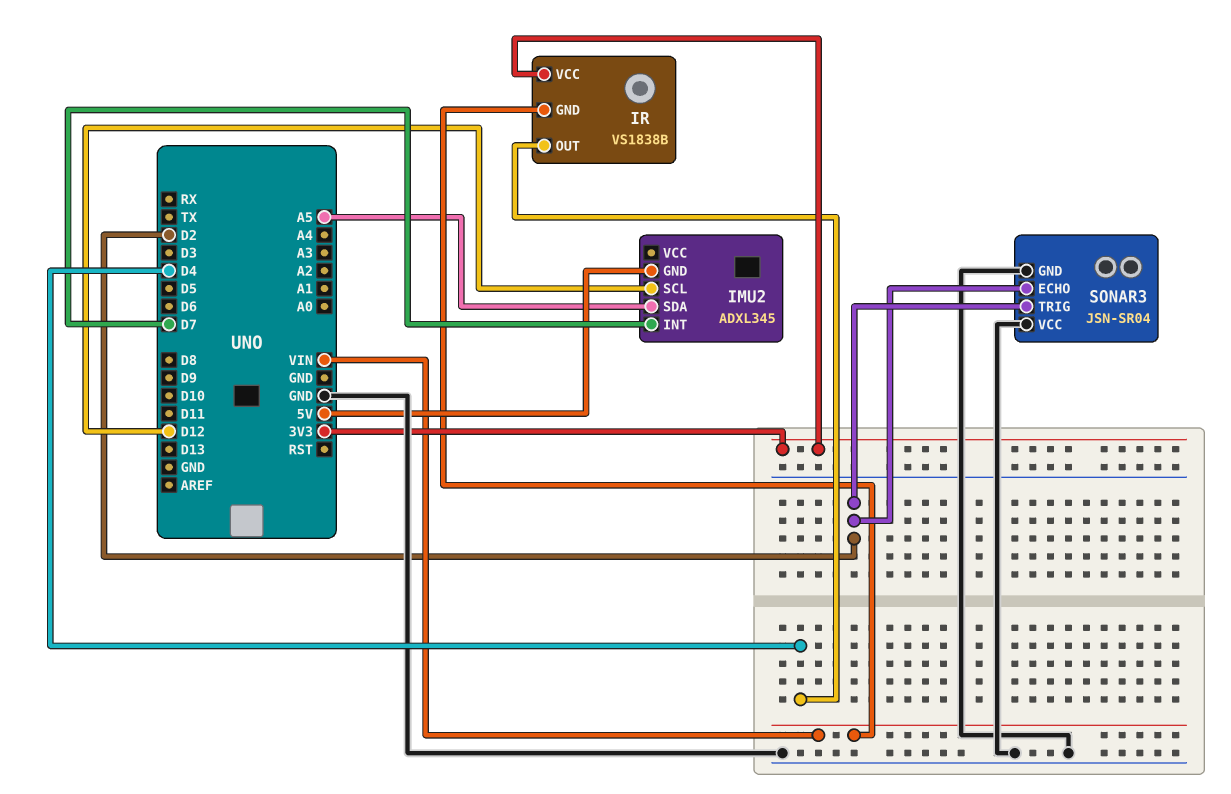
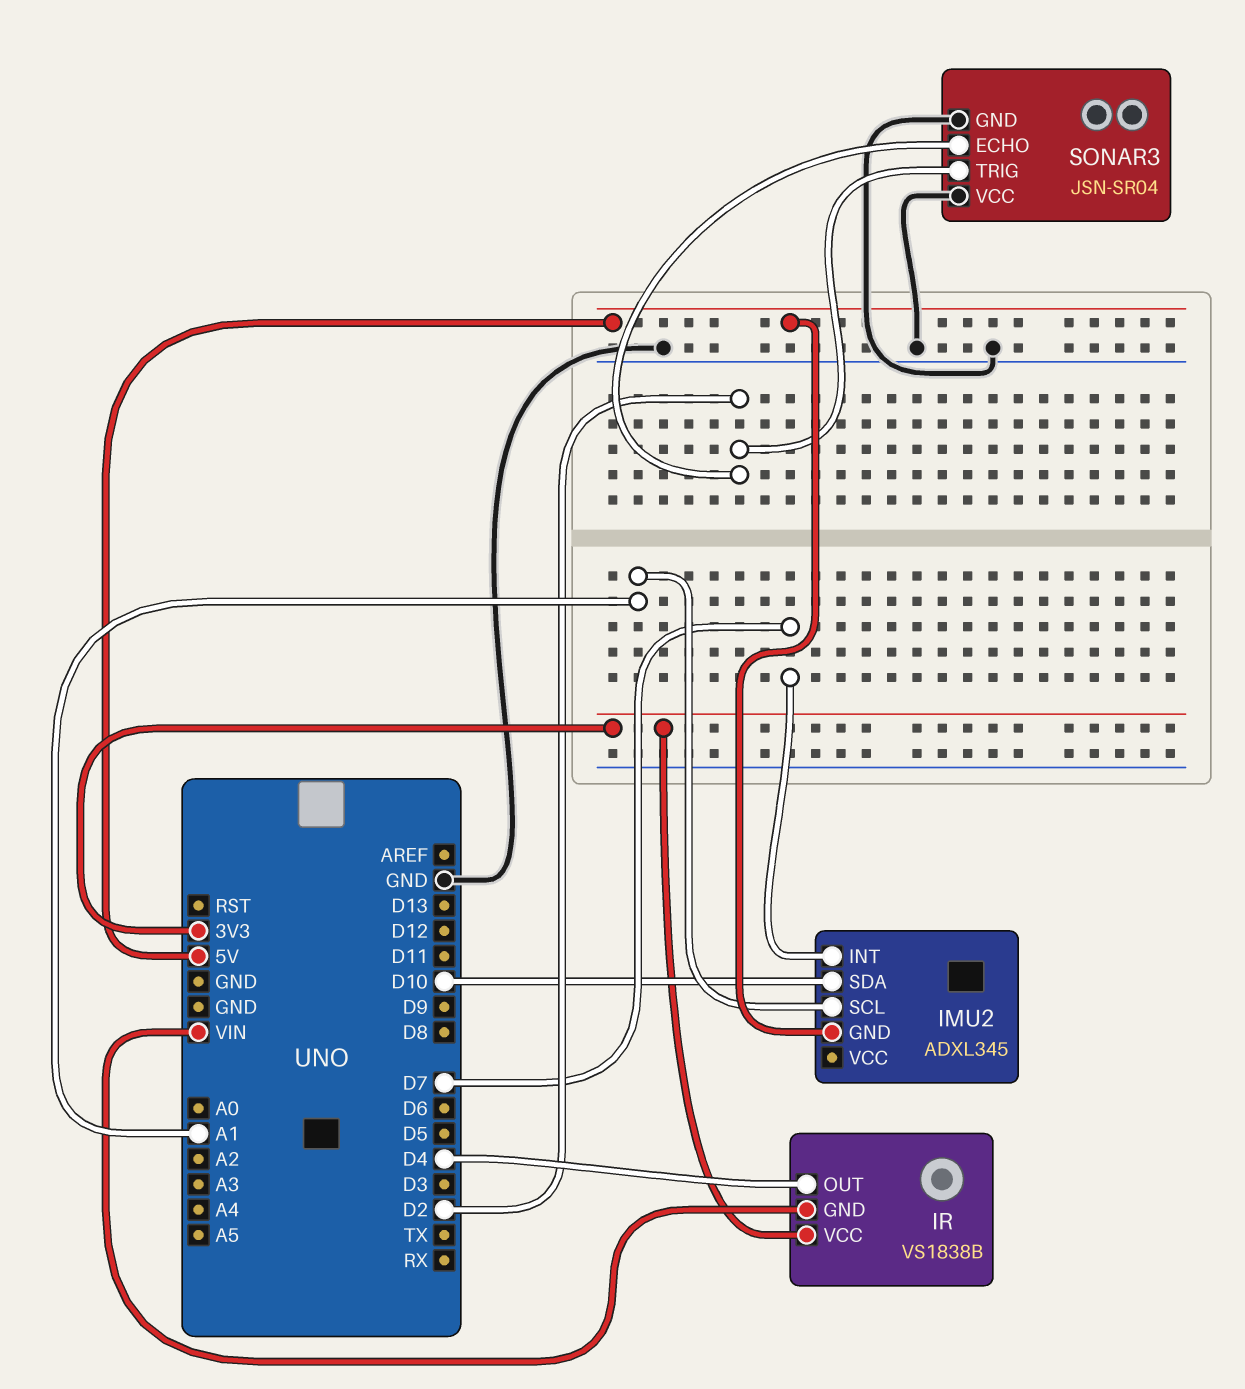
IMU2 pin SCL: D12 -> A1
IMU2 pin SDA: A5 -> D10

